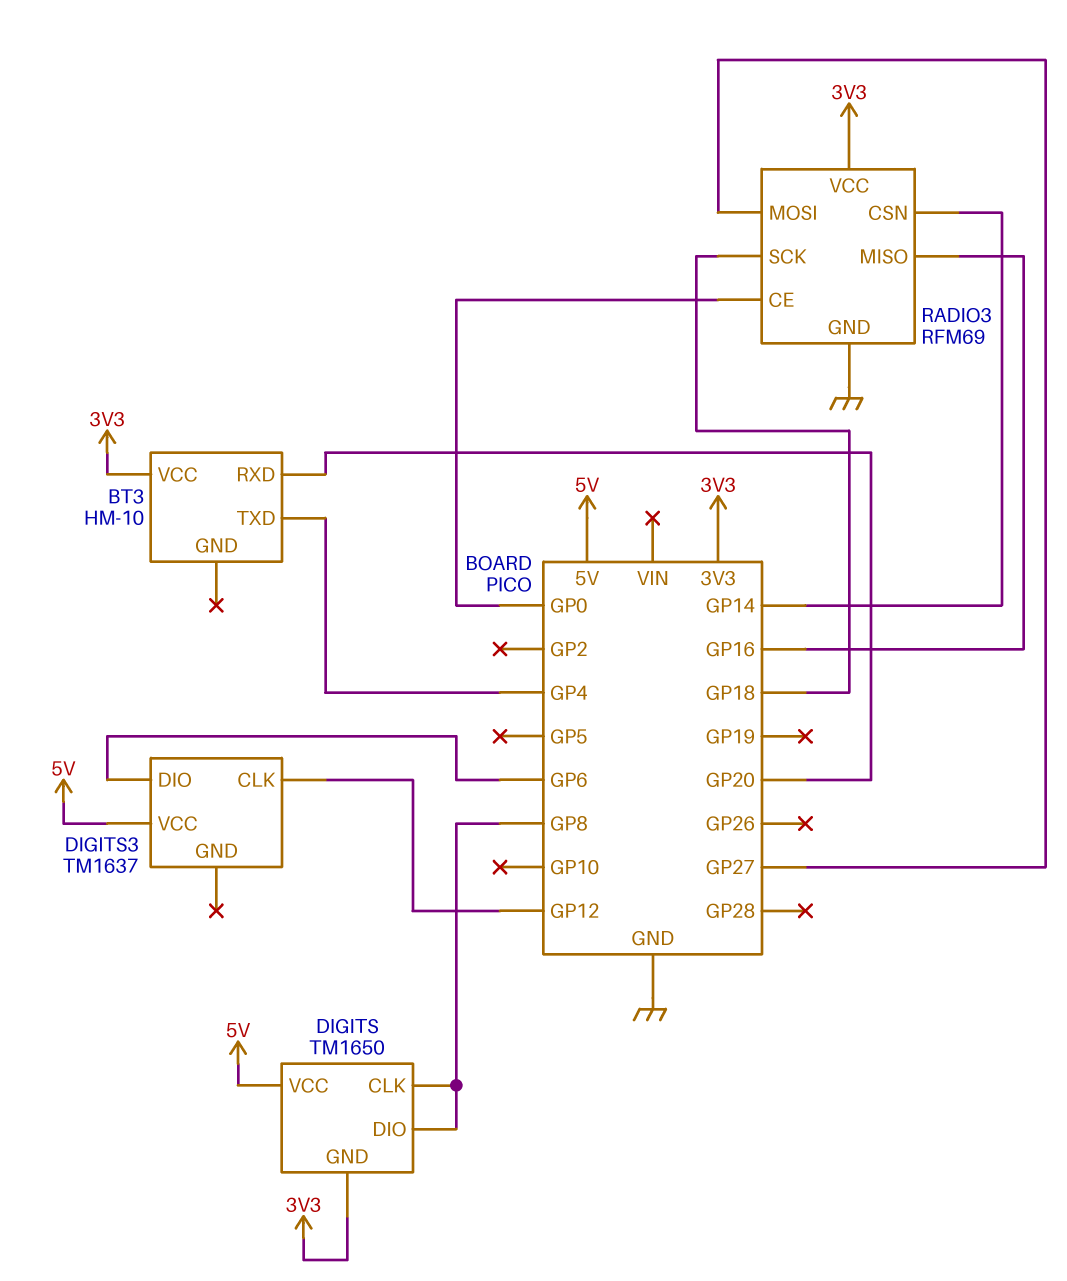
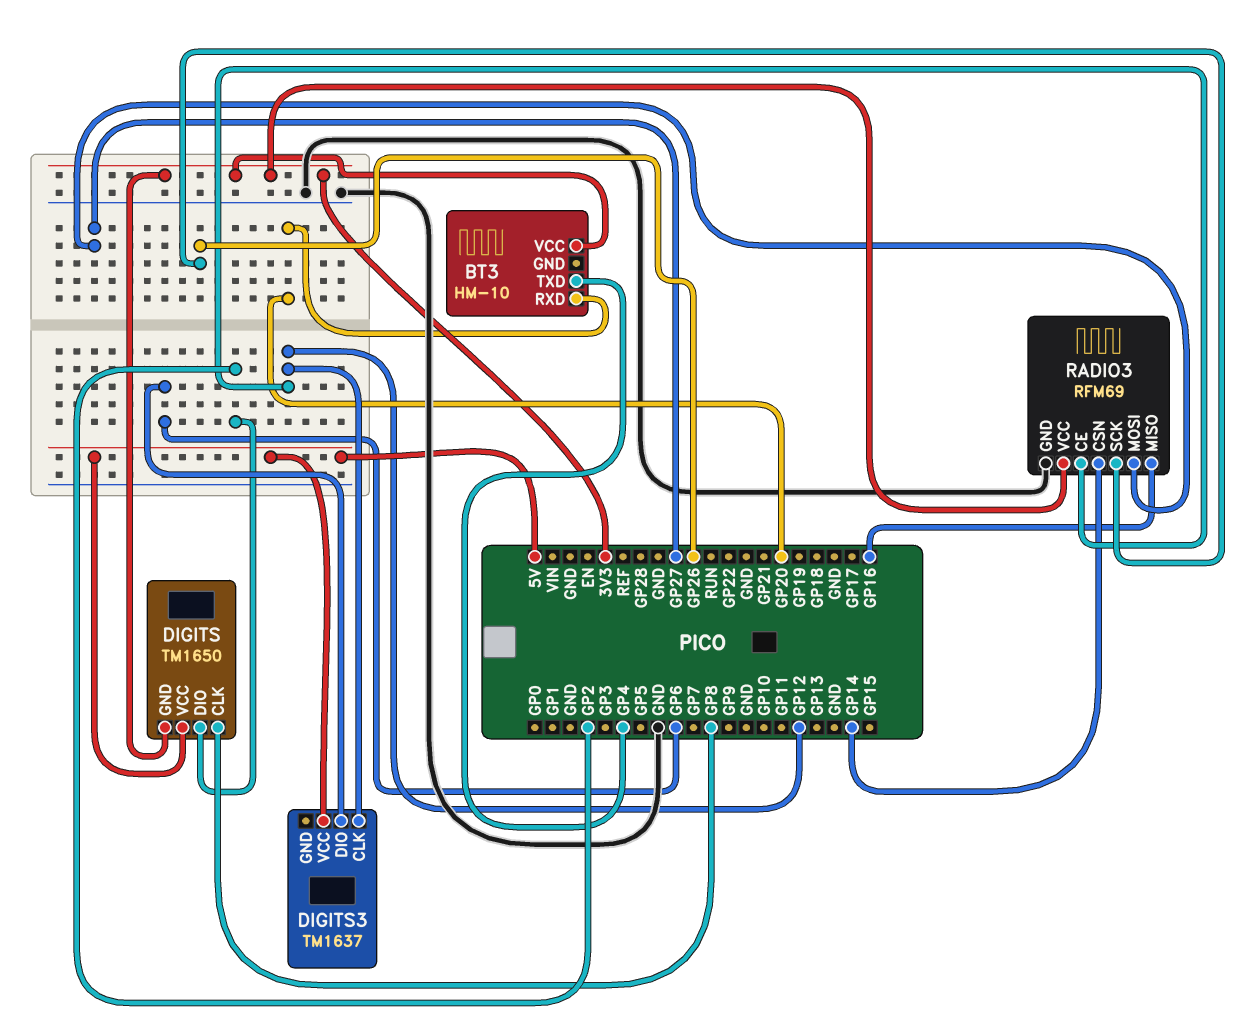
DIGITS pin DIO: GP8 -> GP2
RADIO3 pin CE: GP0 -> GP12
RADIO3 pin SCK: GP18 -> GP26

